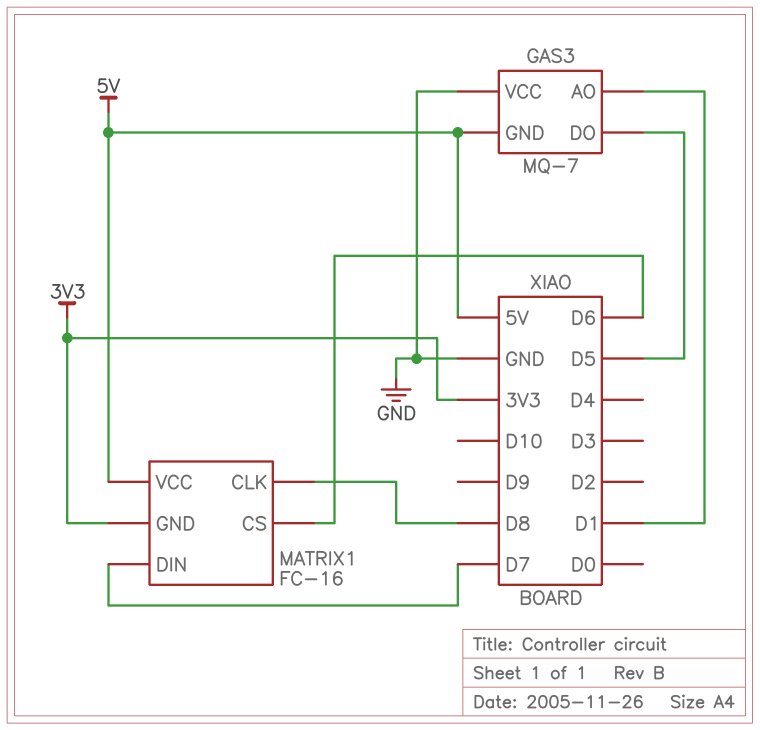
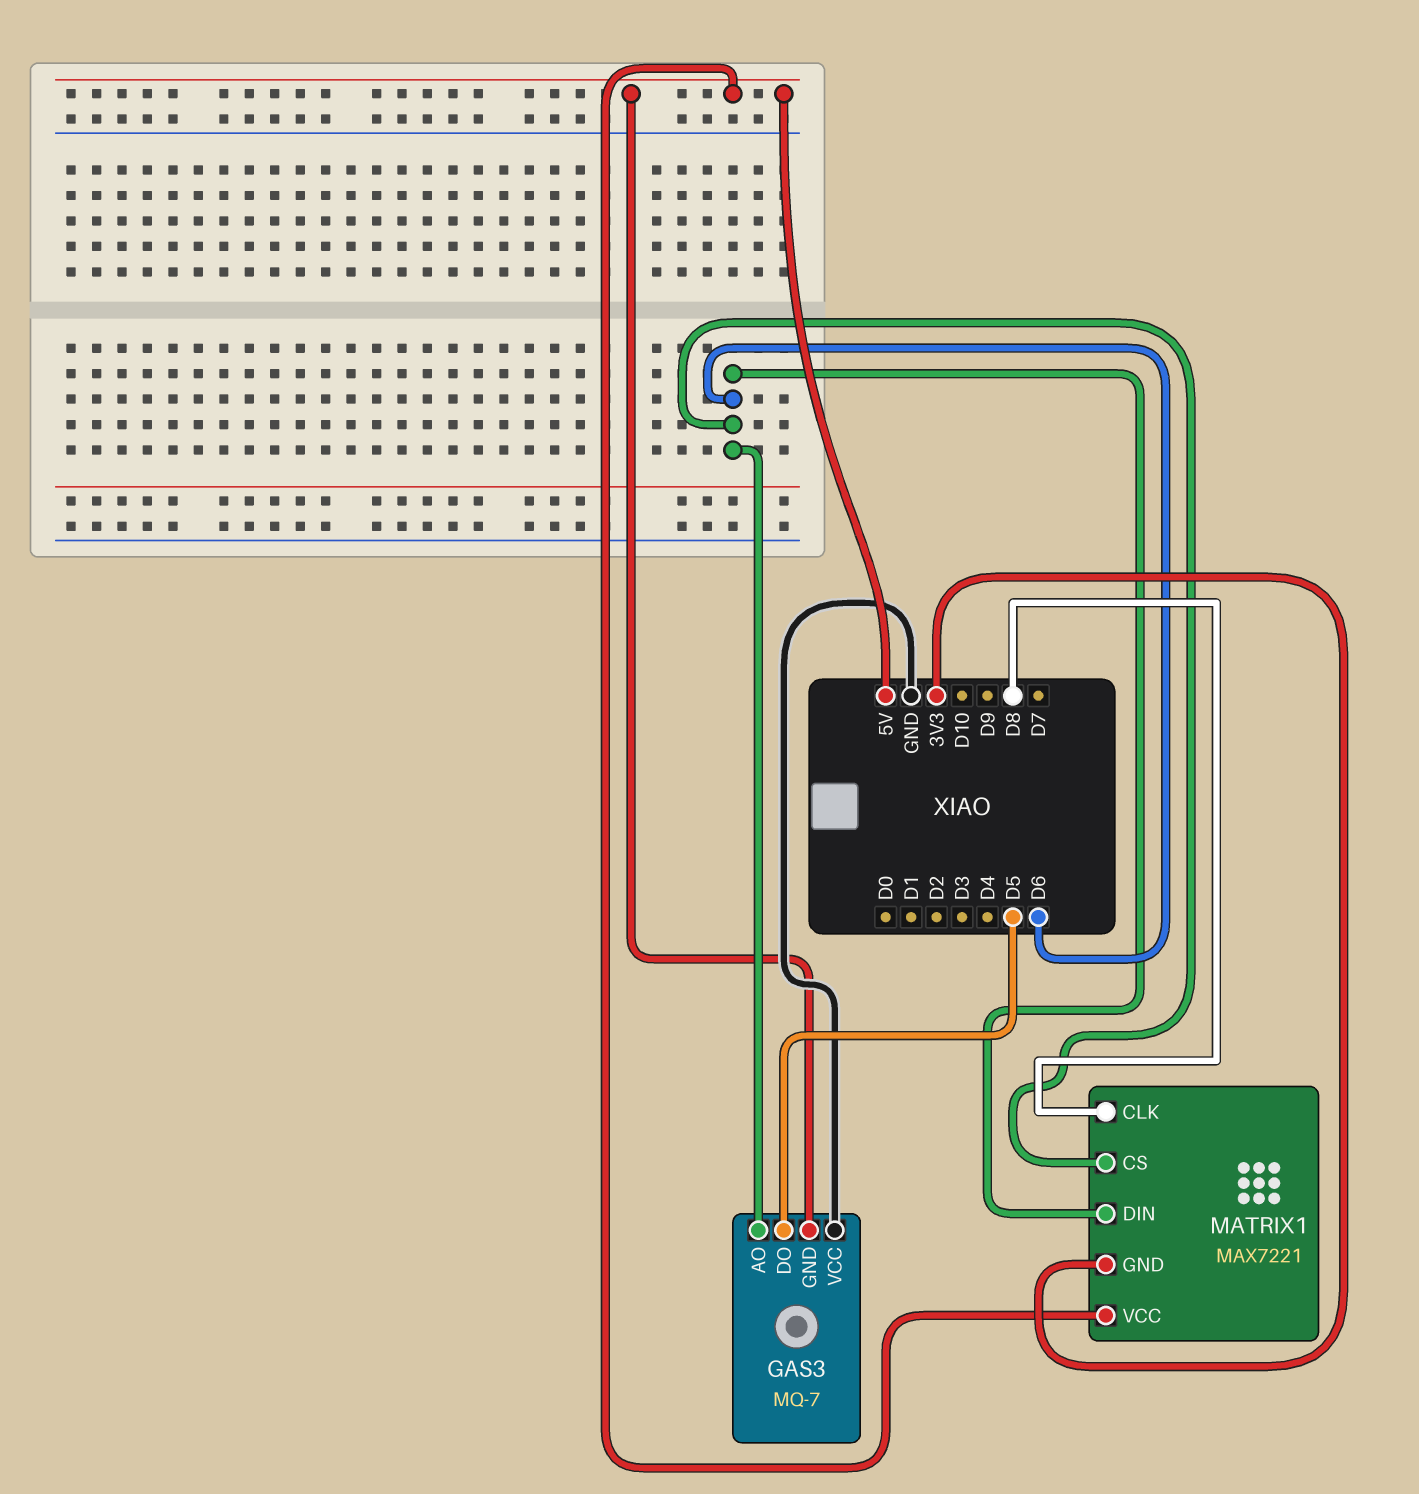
GAS3 pin AO: D1 -> D6
MATRIX1: FC-16 -> MAX7221
MATRIX1 pin DIN: D7 -> D6

